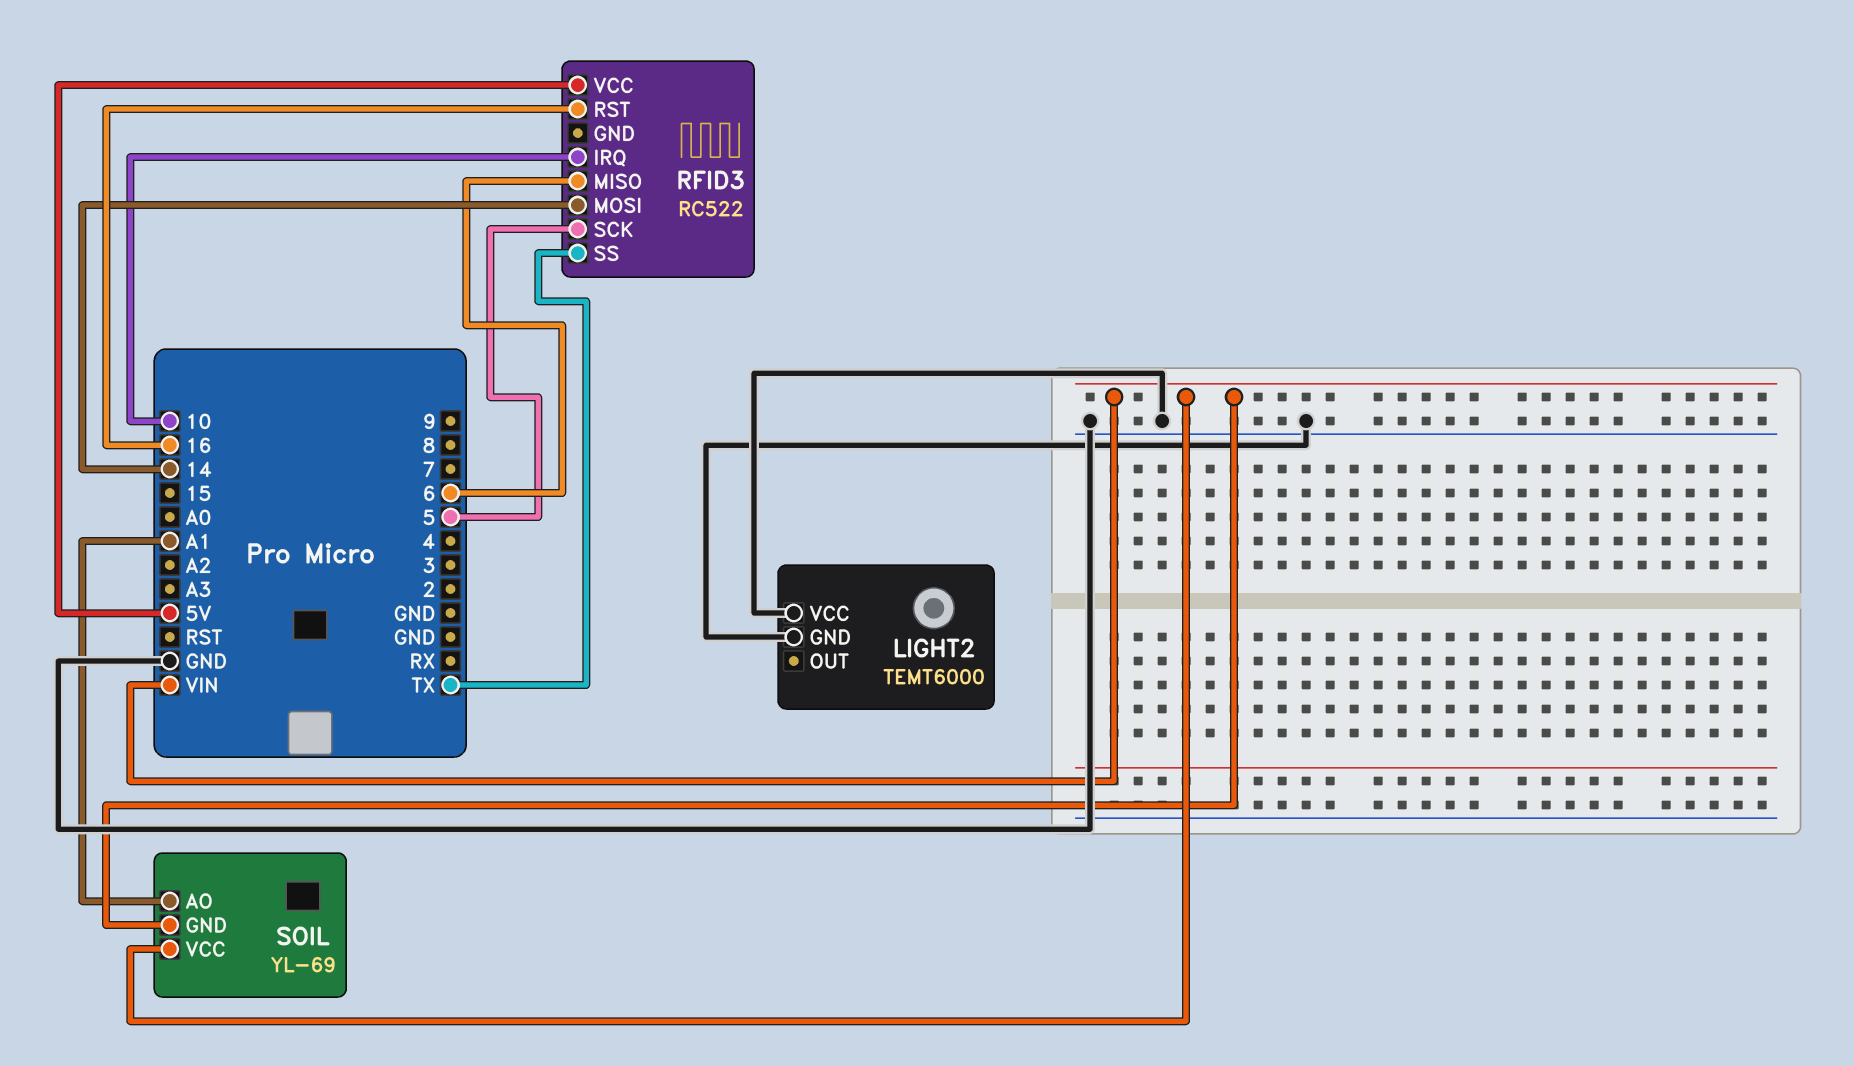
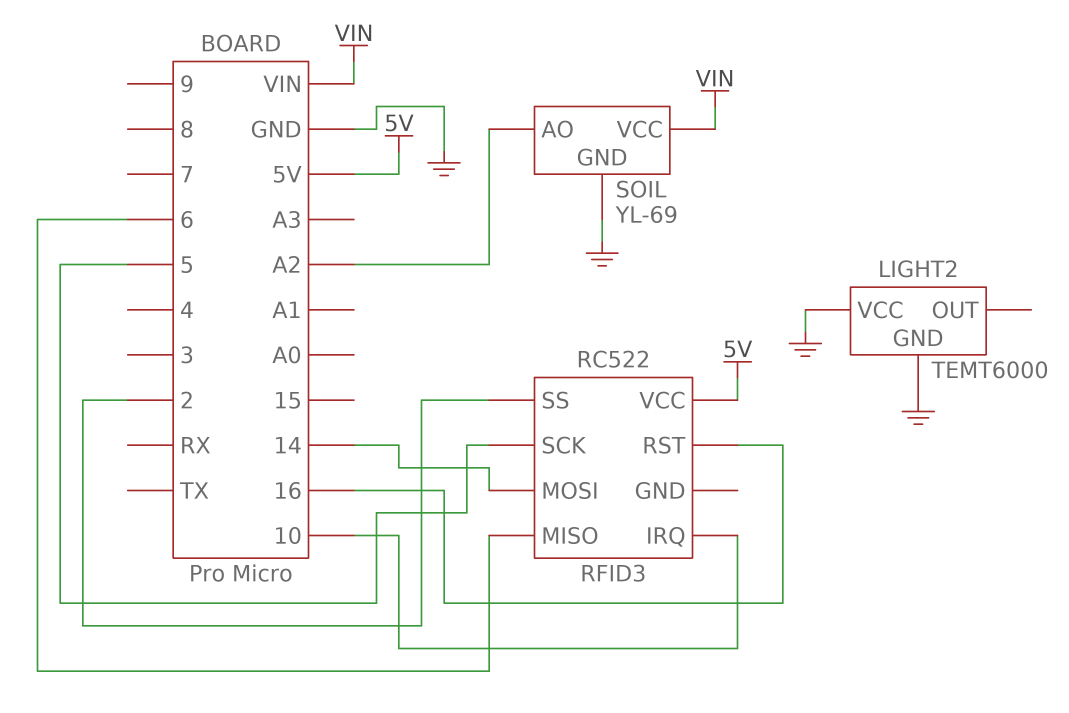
RFID3 pin SS: TX -> 2
SOIL pin AO: A1 -> A2
SOIL pin GND: VIN -> GND

